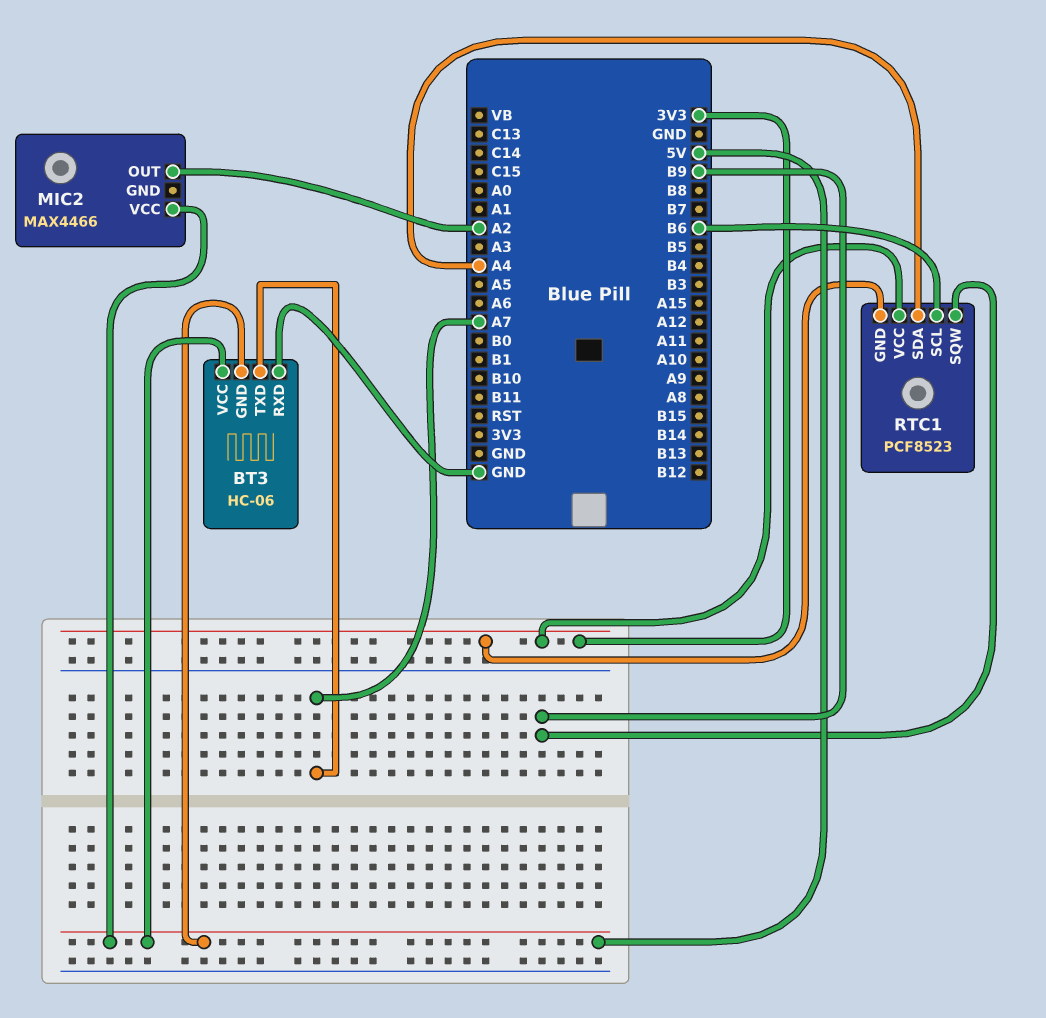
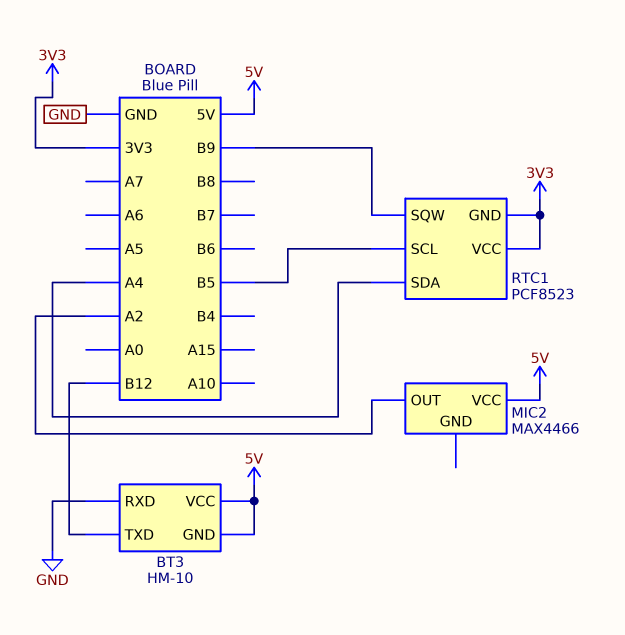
BT3: HC-06 -> HM-10
BT3 pin TXD: A7 -> B12
RTC1 pin SCL: B6 -> B5

